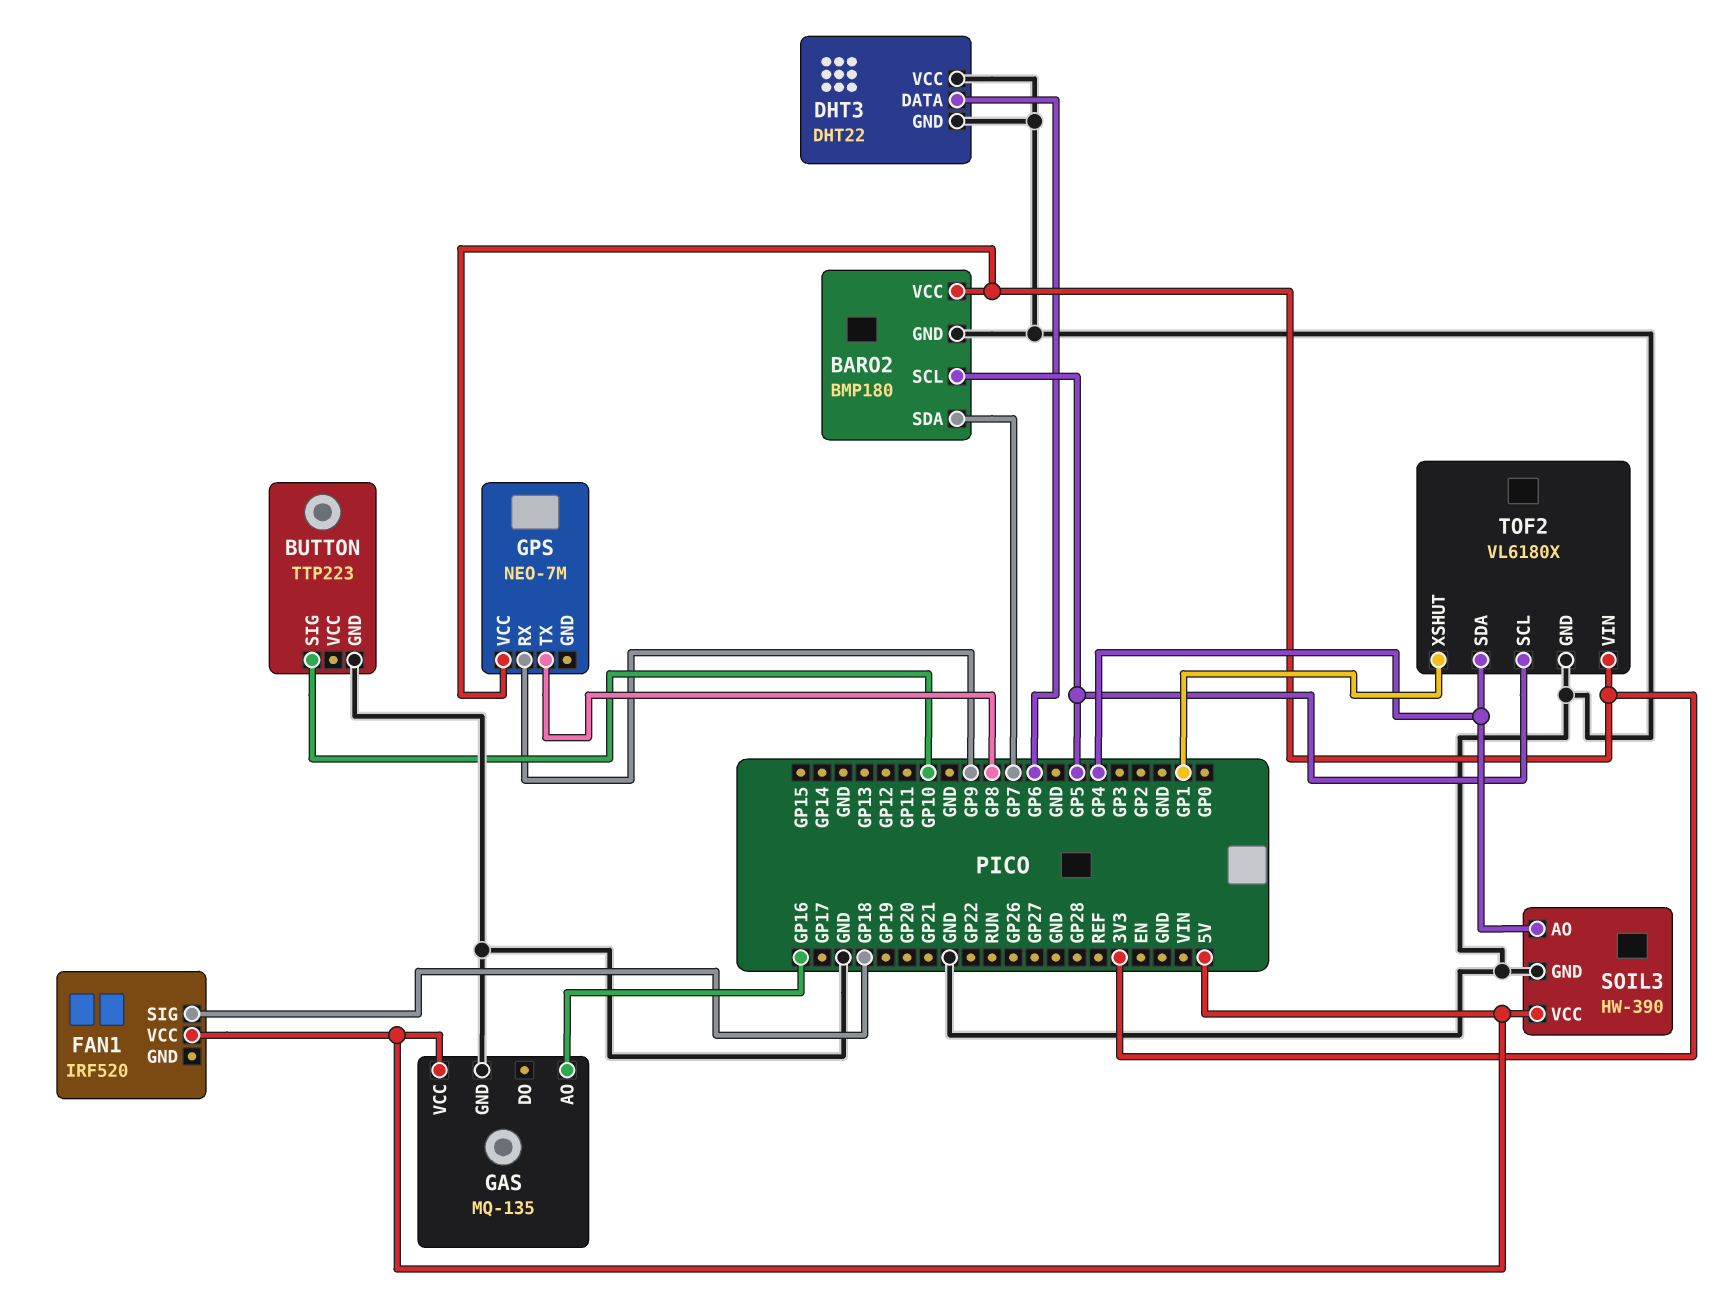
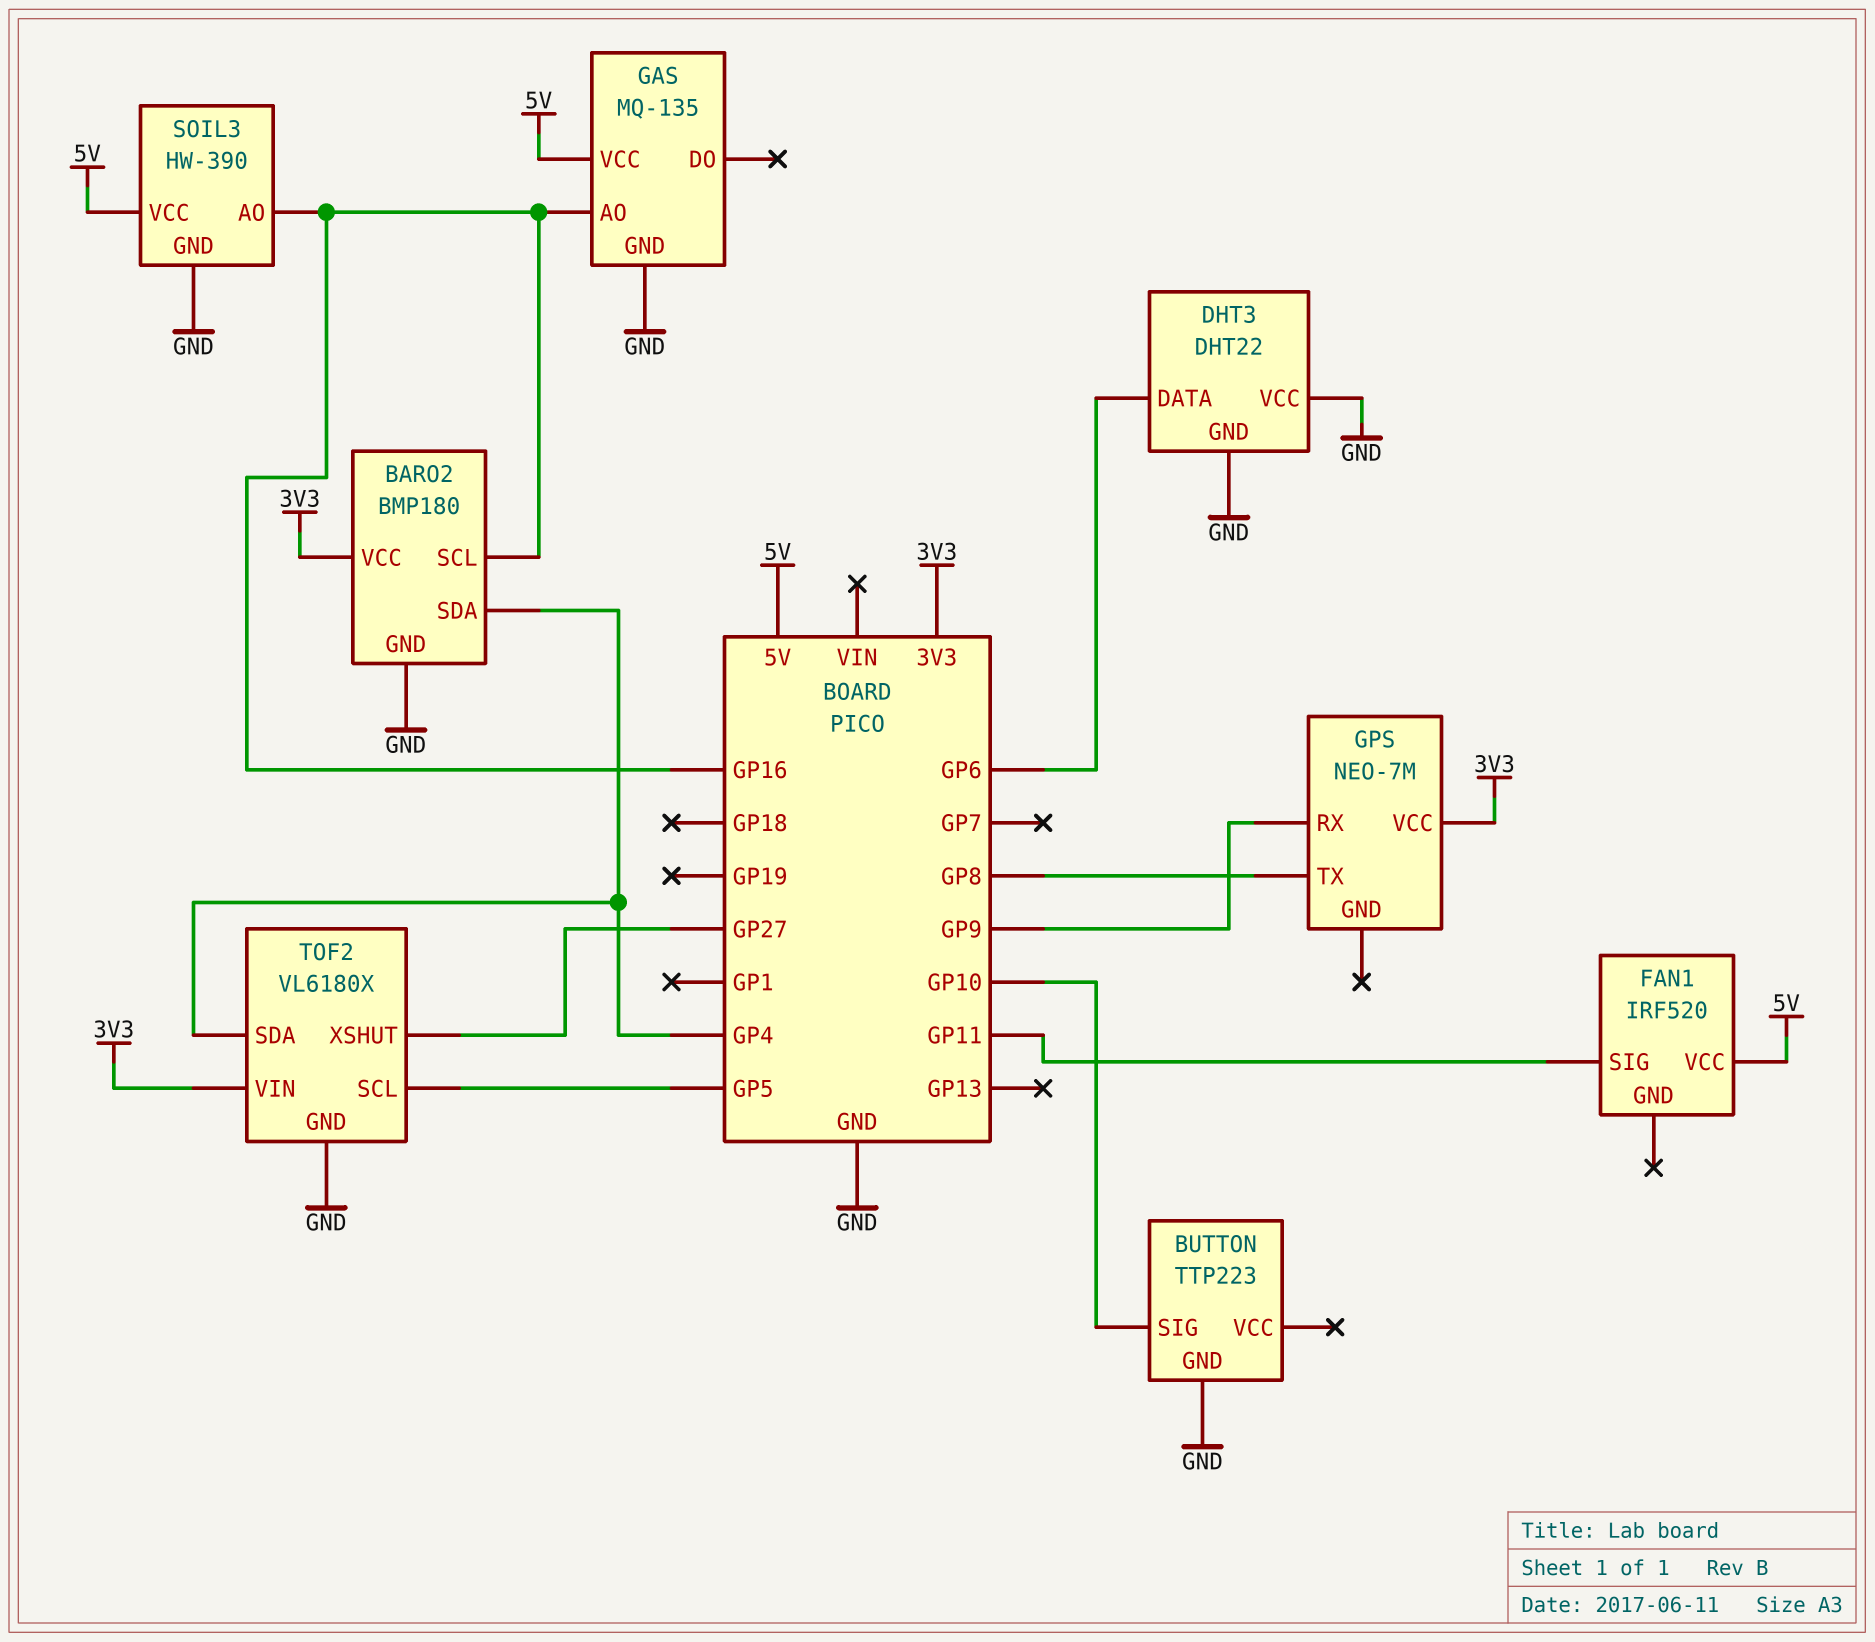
BARO2 pin SCL: GP5 -> GP16
BARO2 pin SDA: GP7 -> GP4
FAN1 pin SIG: GP18 -> GP11
SOIL3 pin AO: GP4 -> GP16
TOF2 pin XSHUT: GP1 -> GP27

